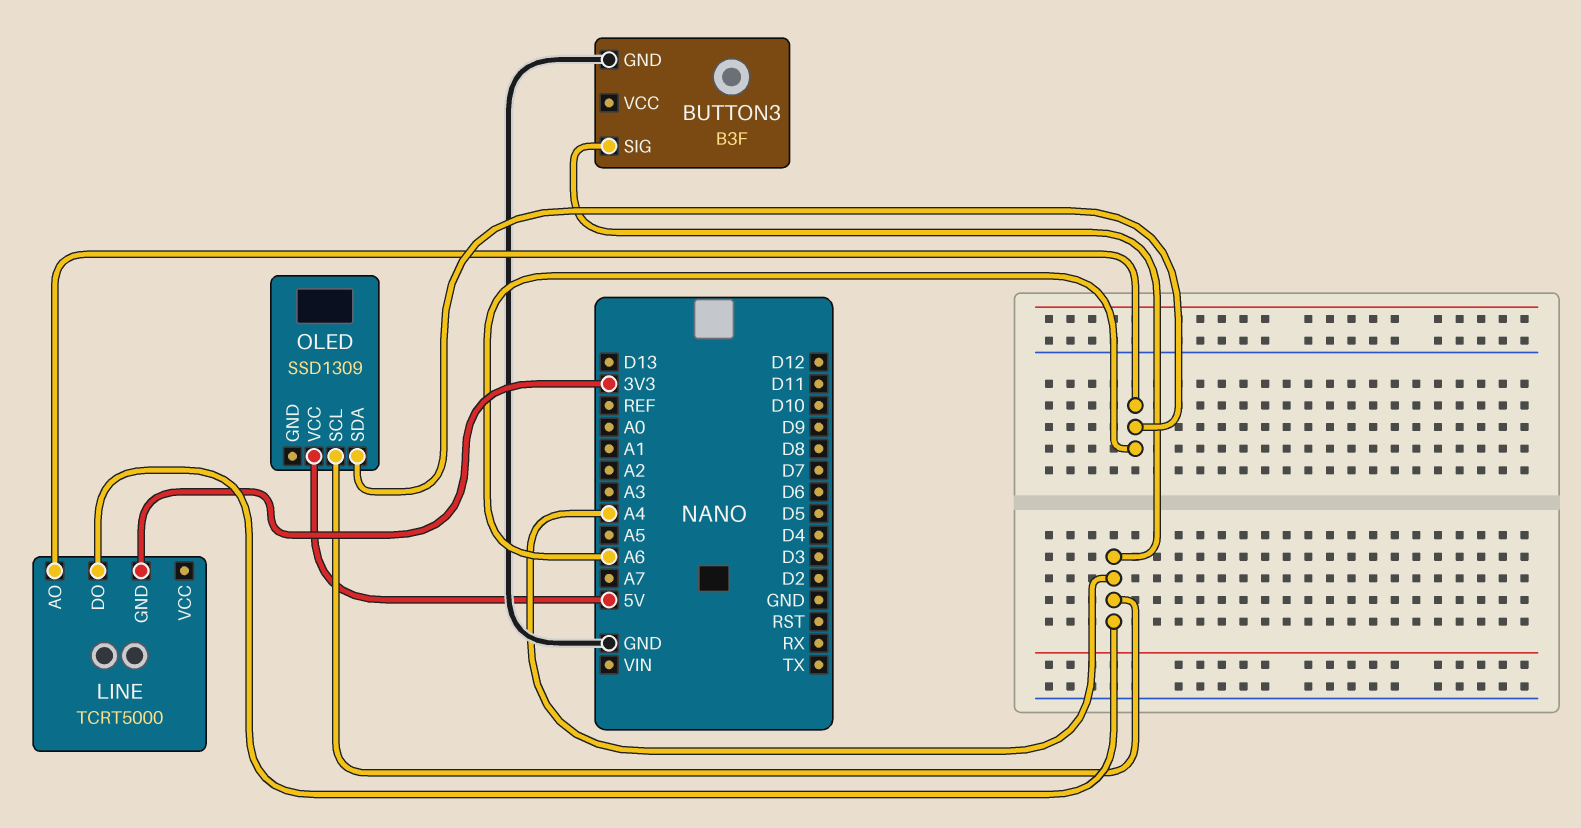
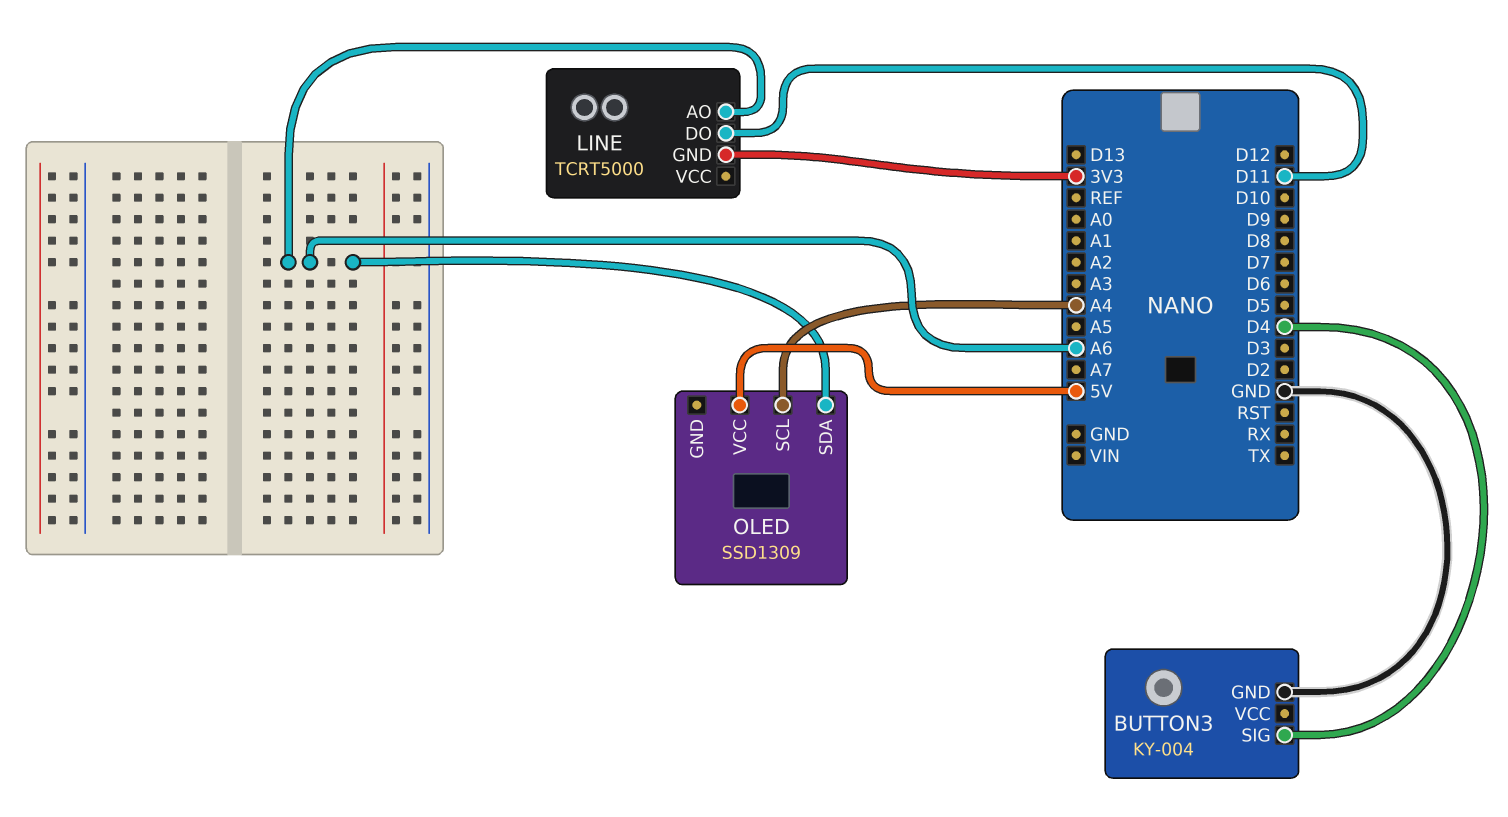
BUTTON3: B3F -> KY-004
BUTTON3 pin SIG: A4 -> D4
LINE pin DO: A4 -> D11

